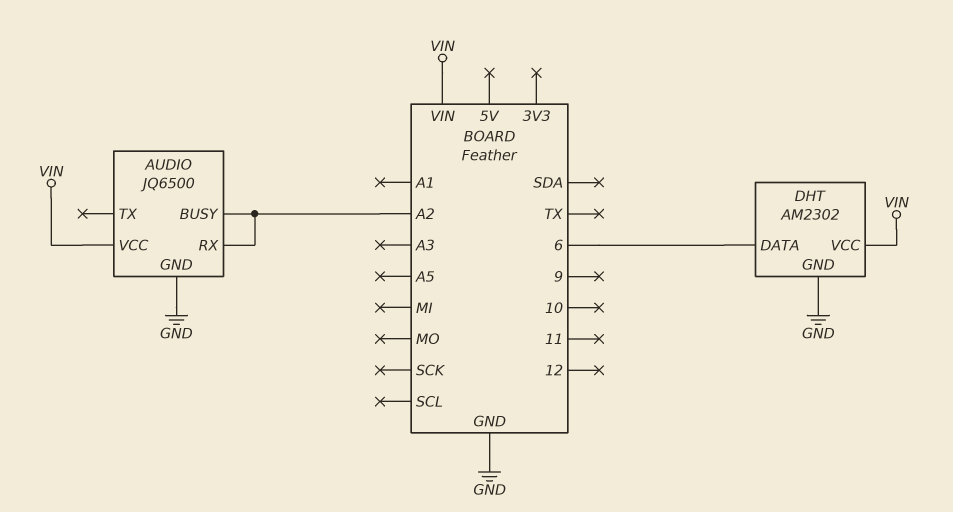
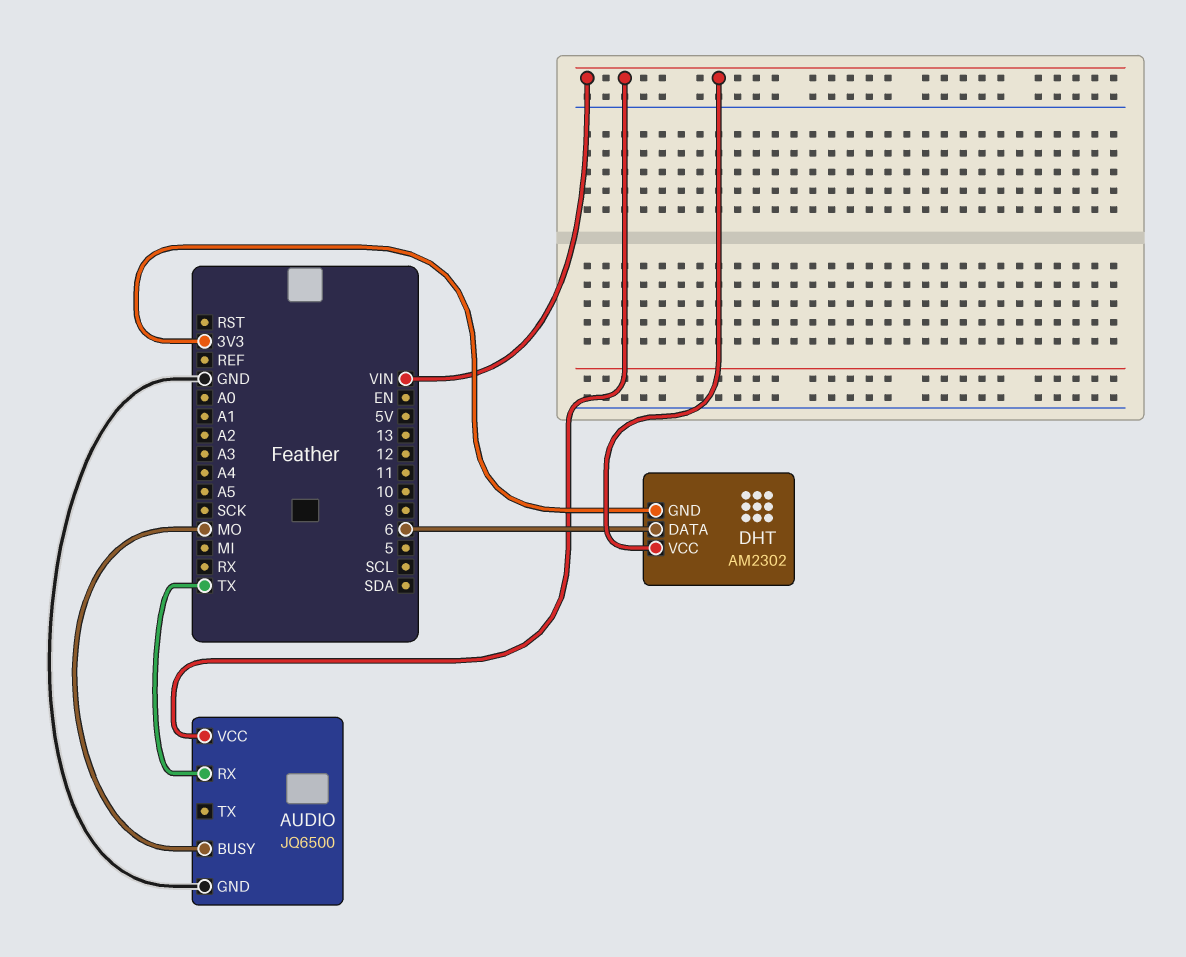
AUDIO pin BUSY: A2 -> MO
AUDIO pin RX: A2 -> TX
DHT pin GND: GND -> 3V3

